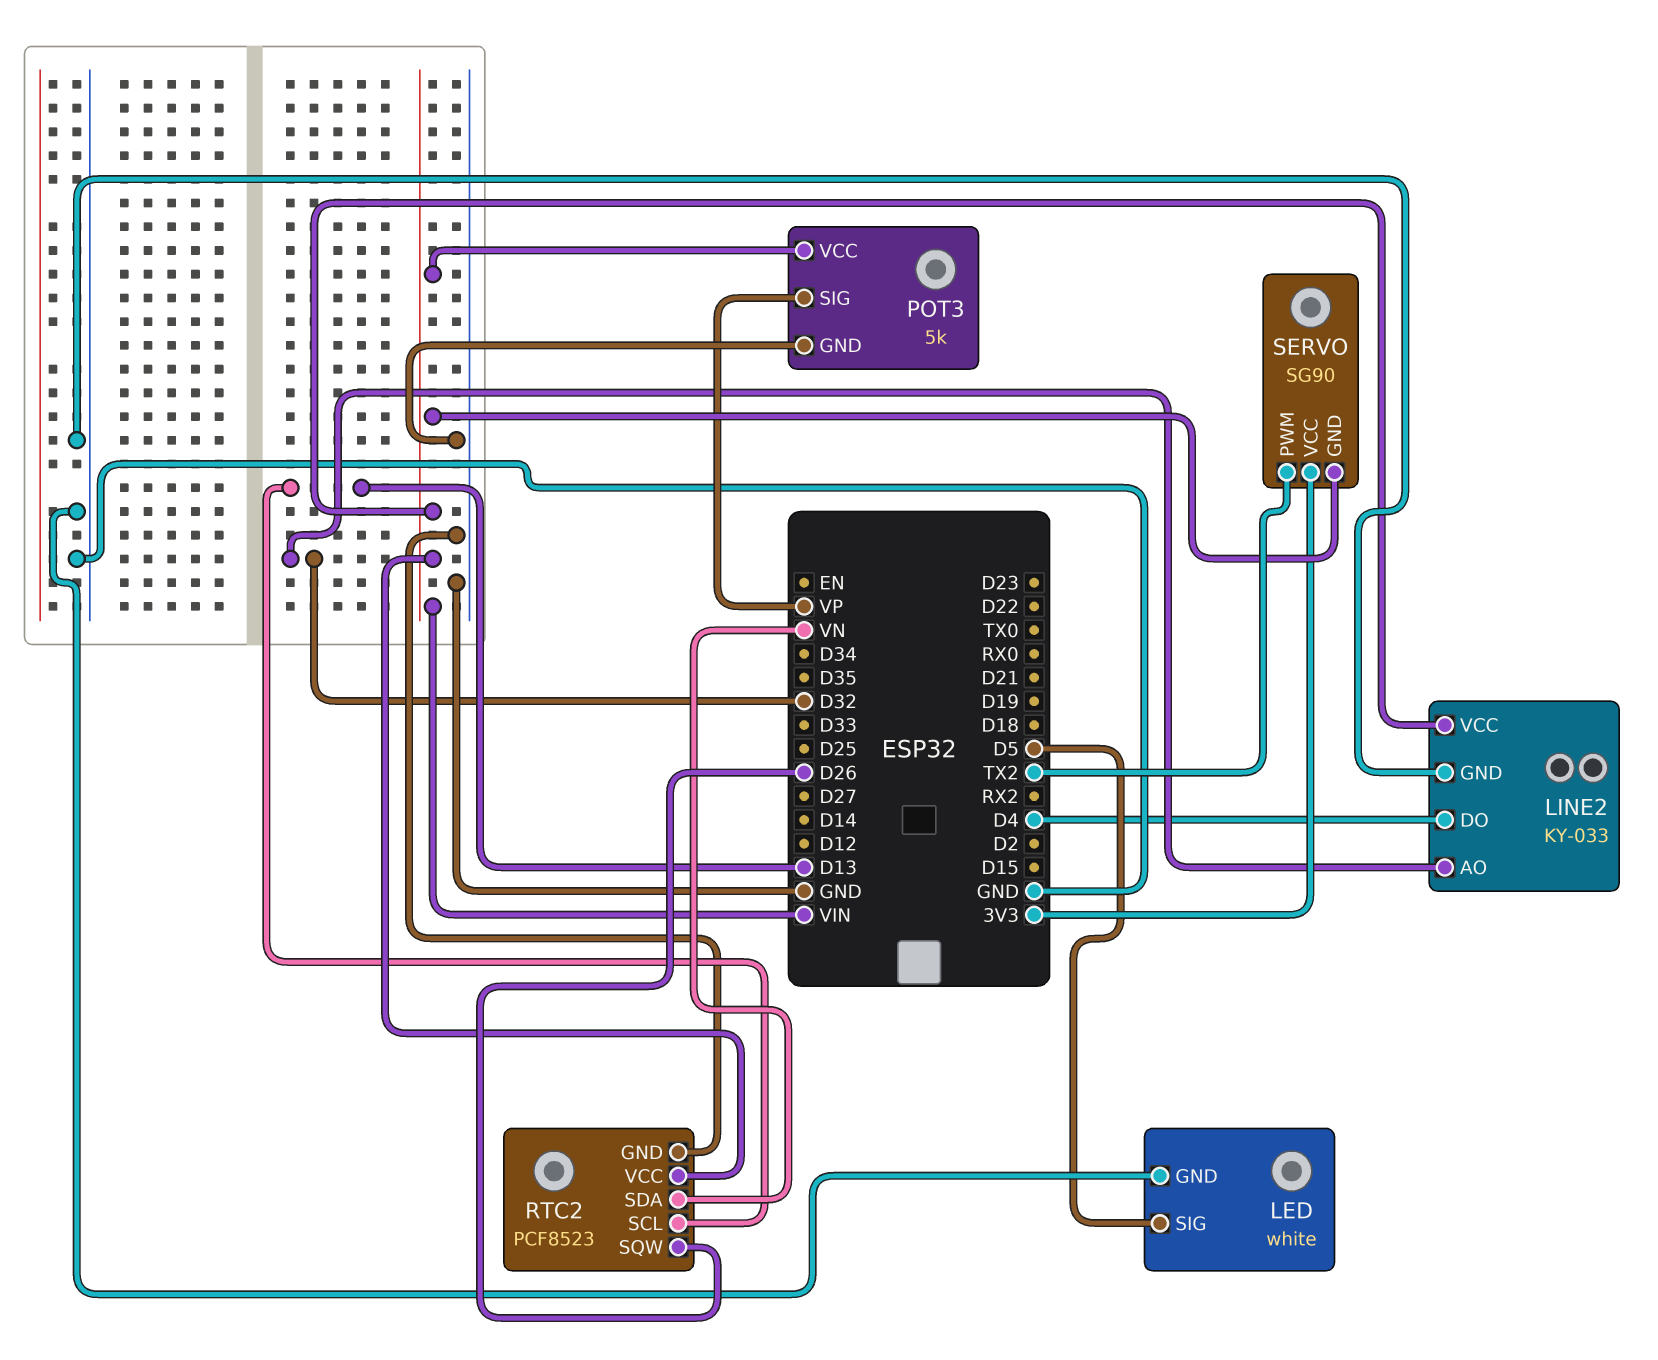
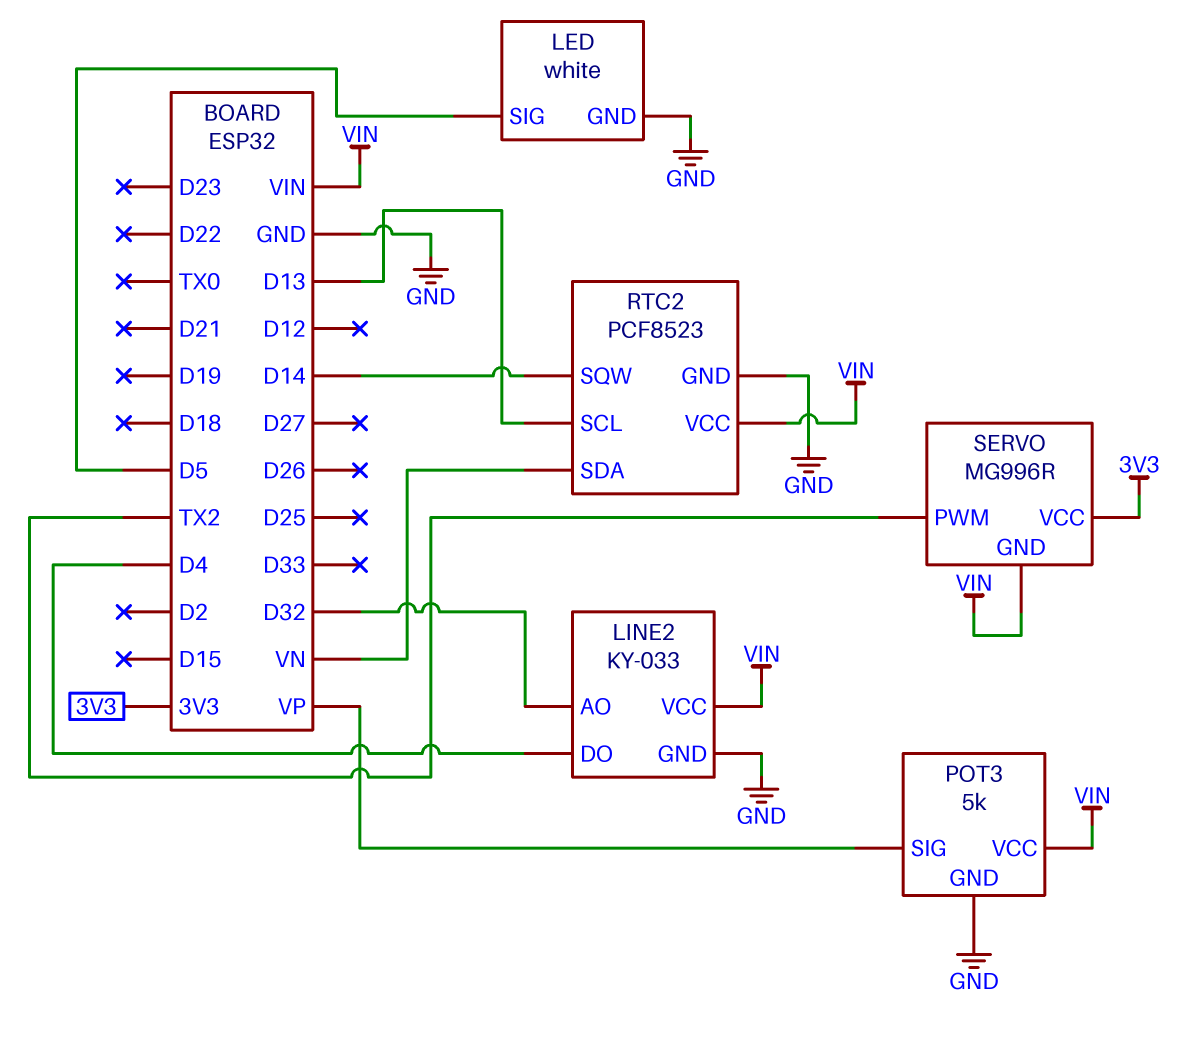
RTC2 pin SQW: D26 -> D14
SERVO: SG90 -> MG996R

